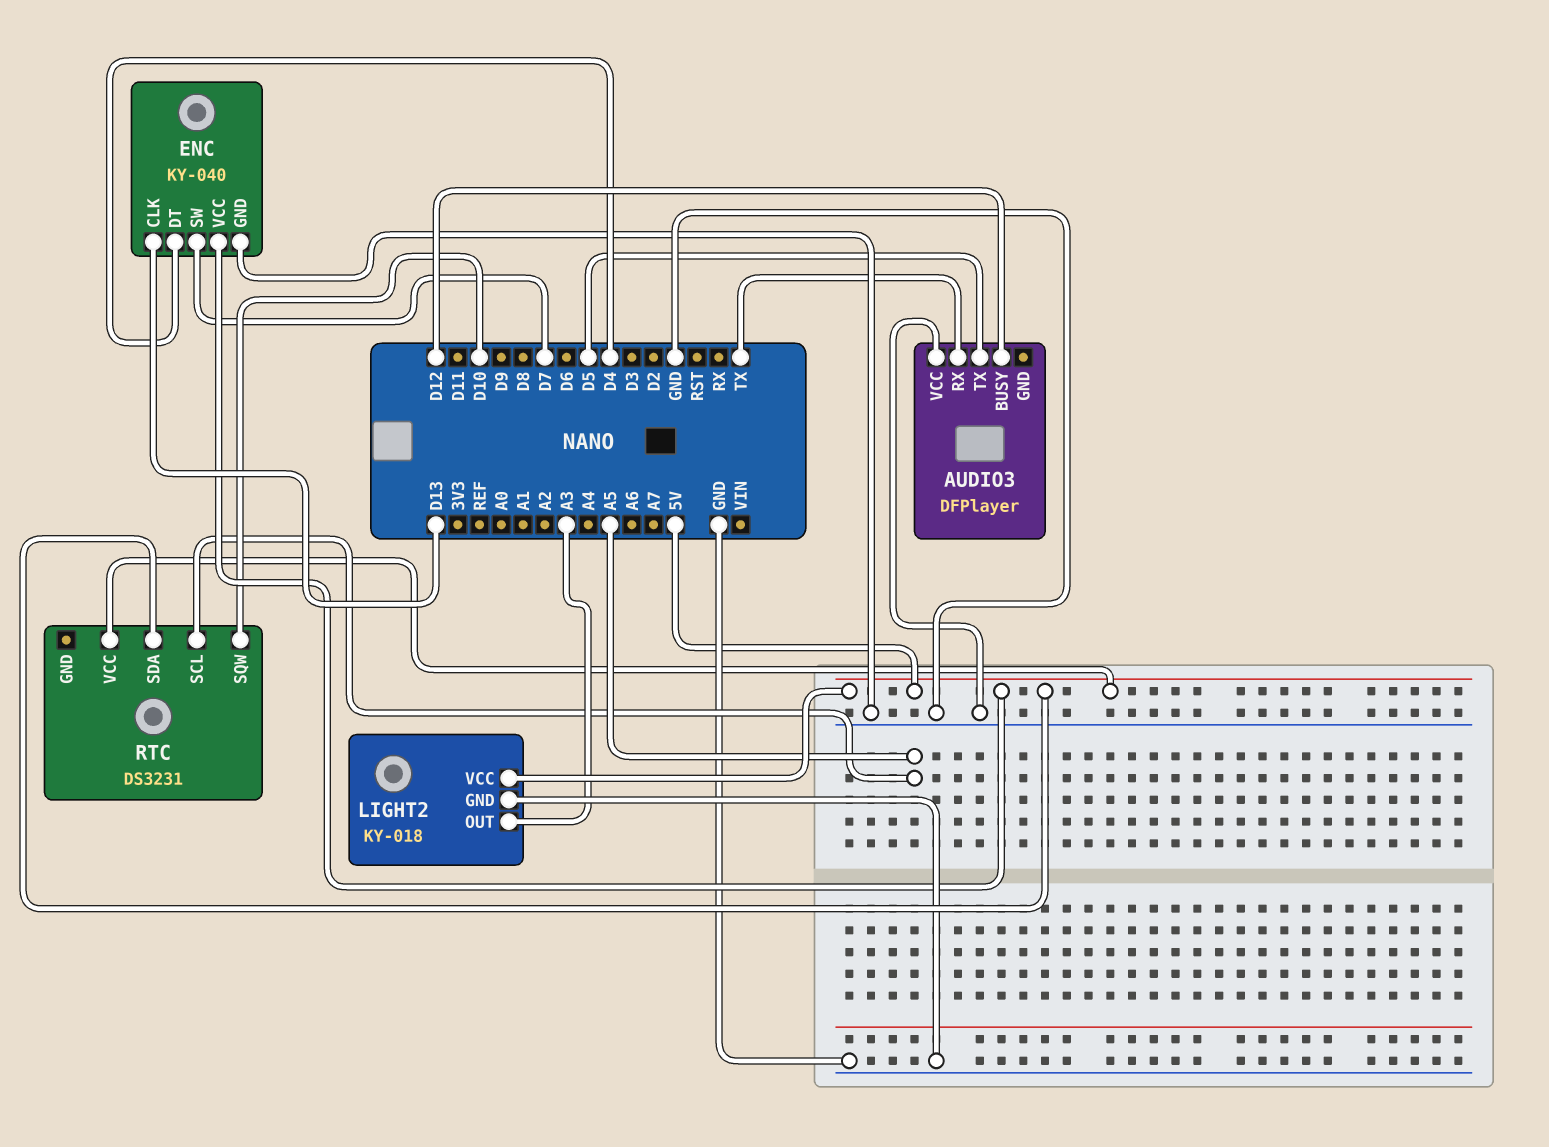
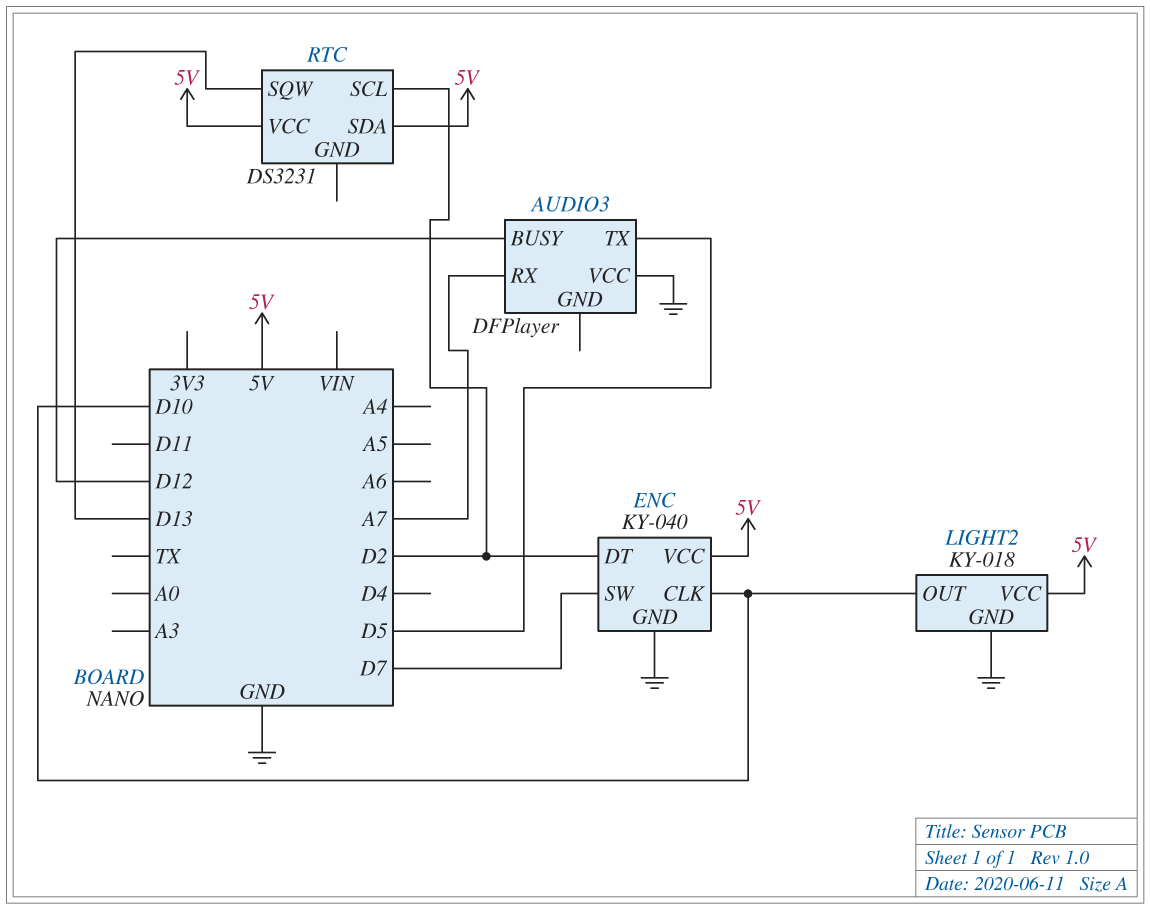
AUDIO3 pin RX: TX -> A7
ENC pin CLK: D13 -> D10
ENC pin DT: D4 -> D2
LIGHT2 pin OUT: A3 -> D10
RTC pin SCL: A5 -> D2
RTC pin SQW: D10 -> D13

